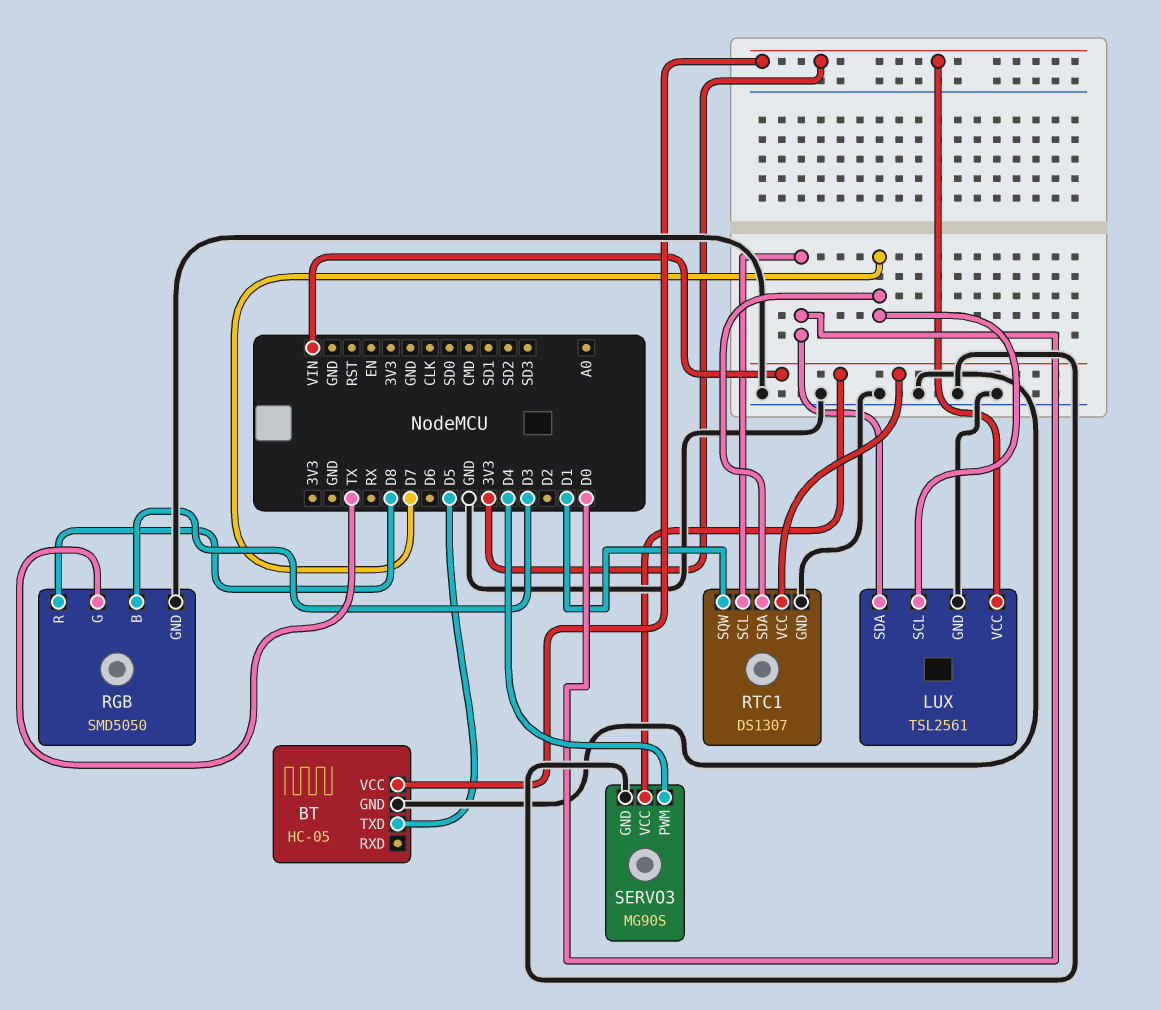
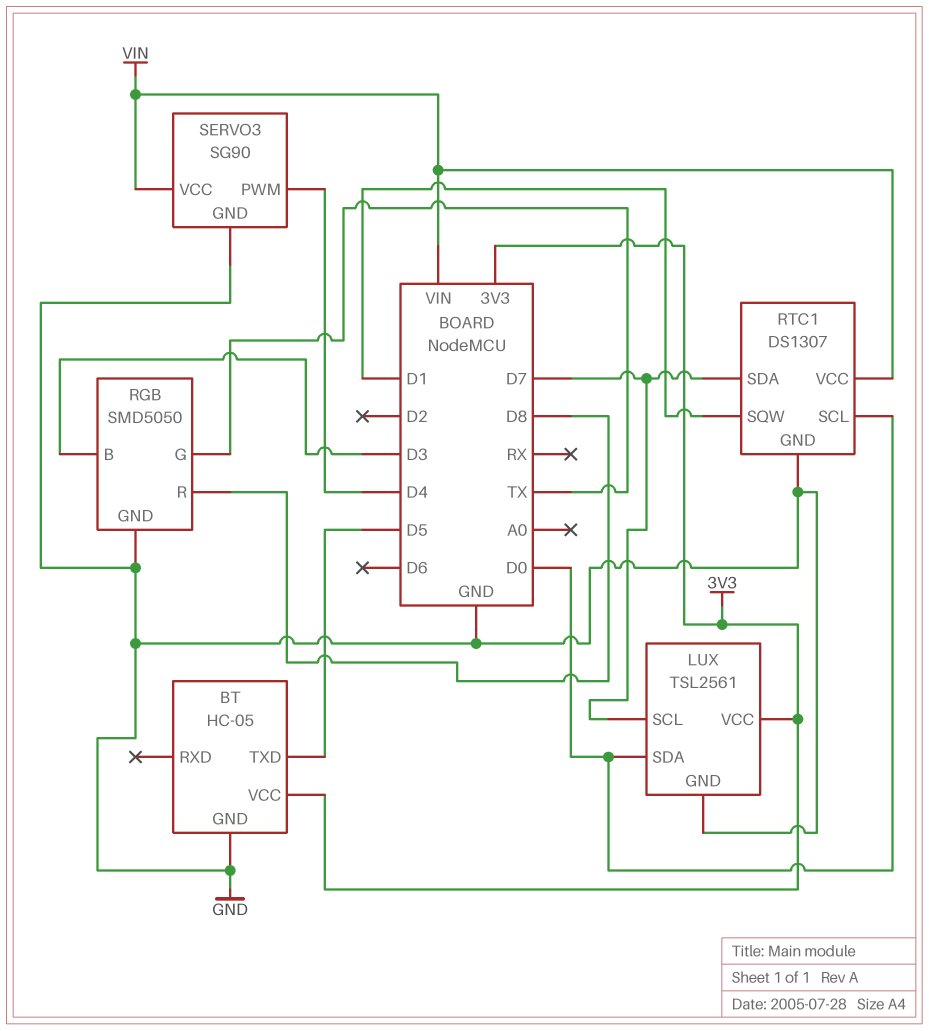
SERVO3: MG90S -> SG90

